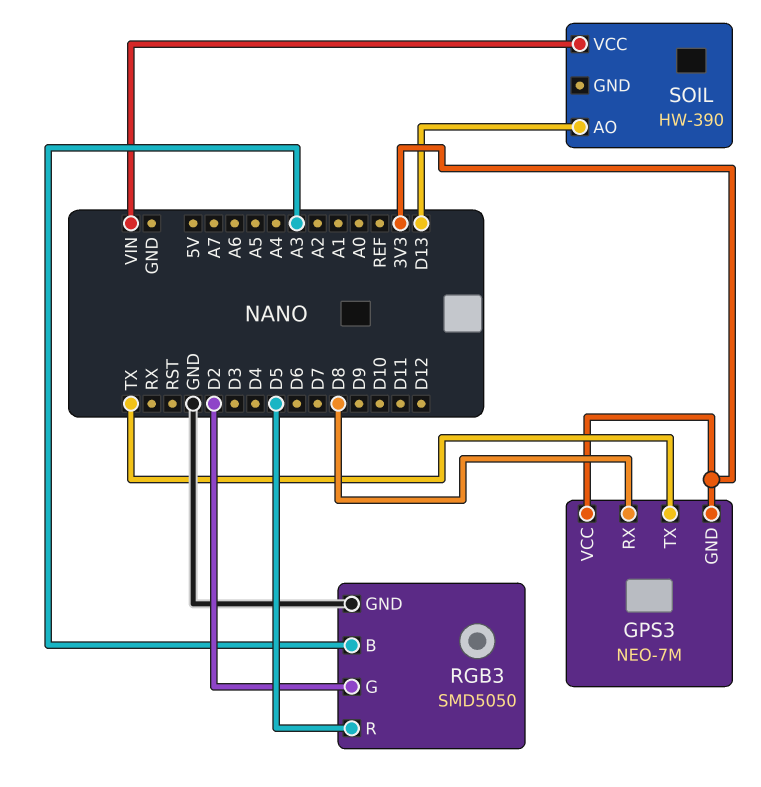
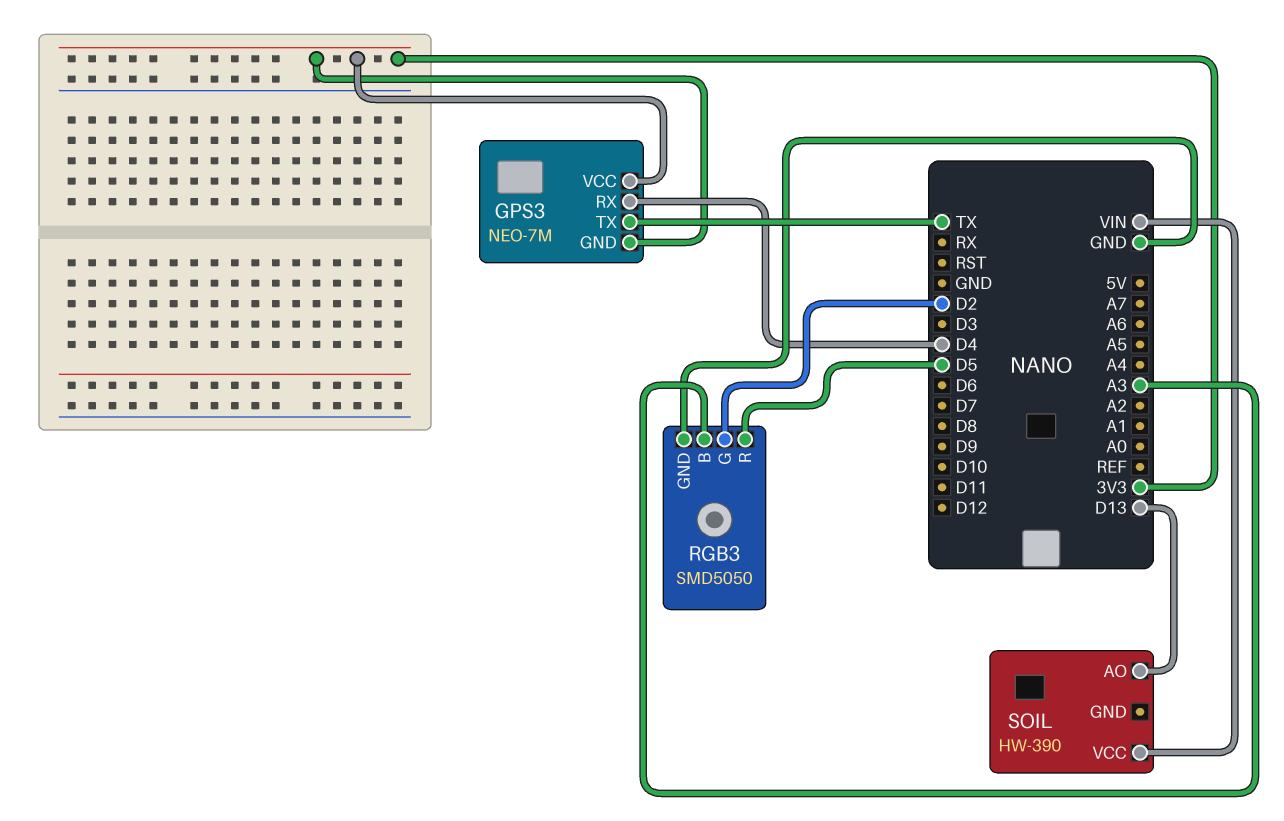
GPS3 pin RX: D8 -> D4

